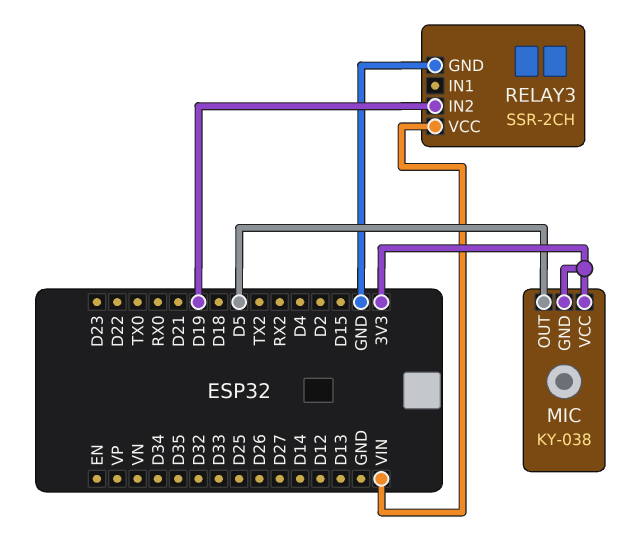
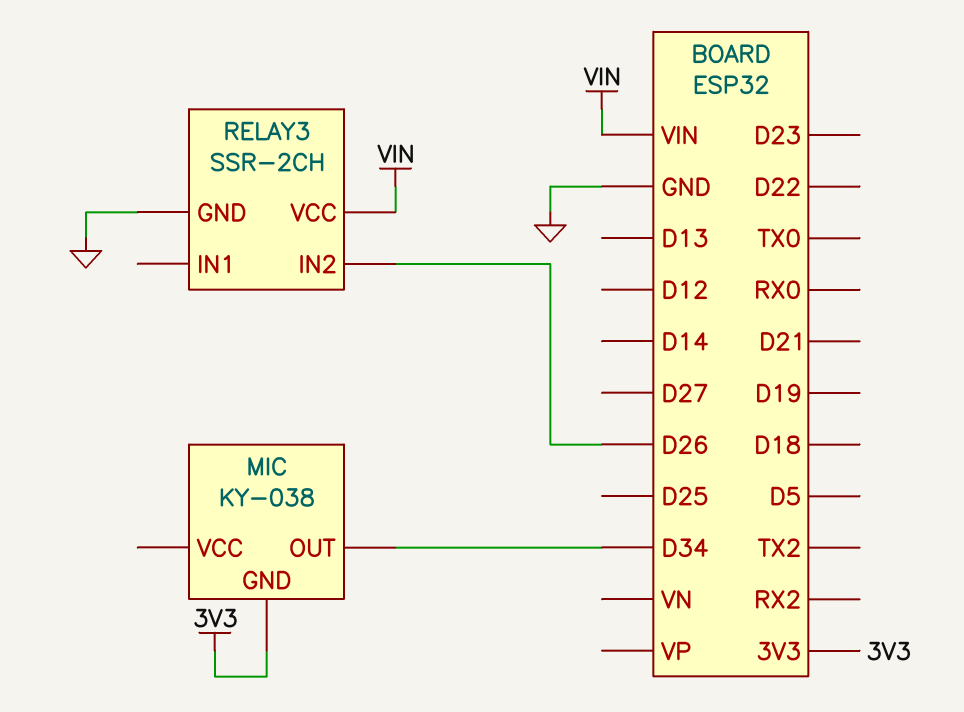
MIC pin OUT: D5 -> D34
MIC pin VCC: 3V3 -> none
RELAY3 pin IN2: D19 -> D26

